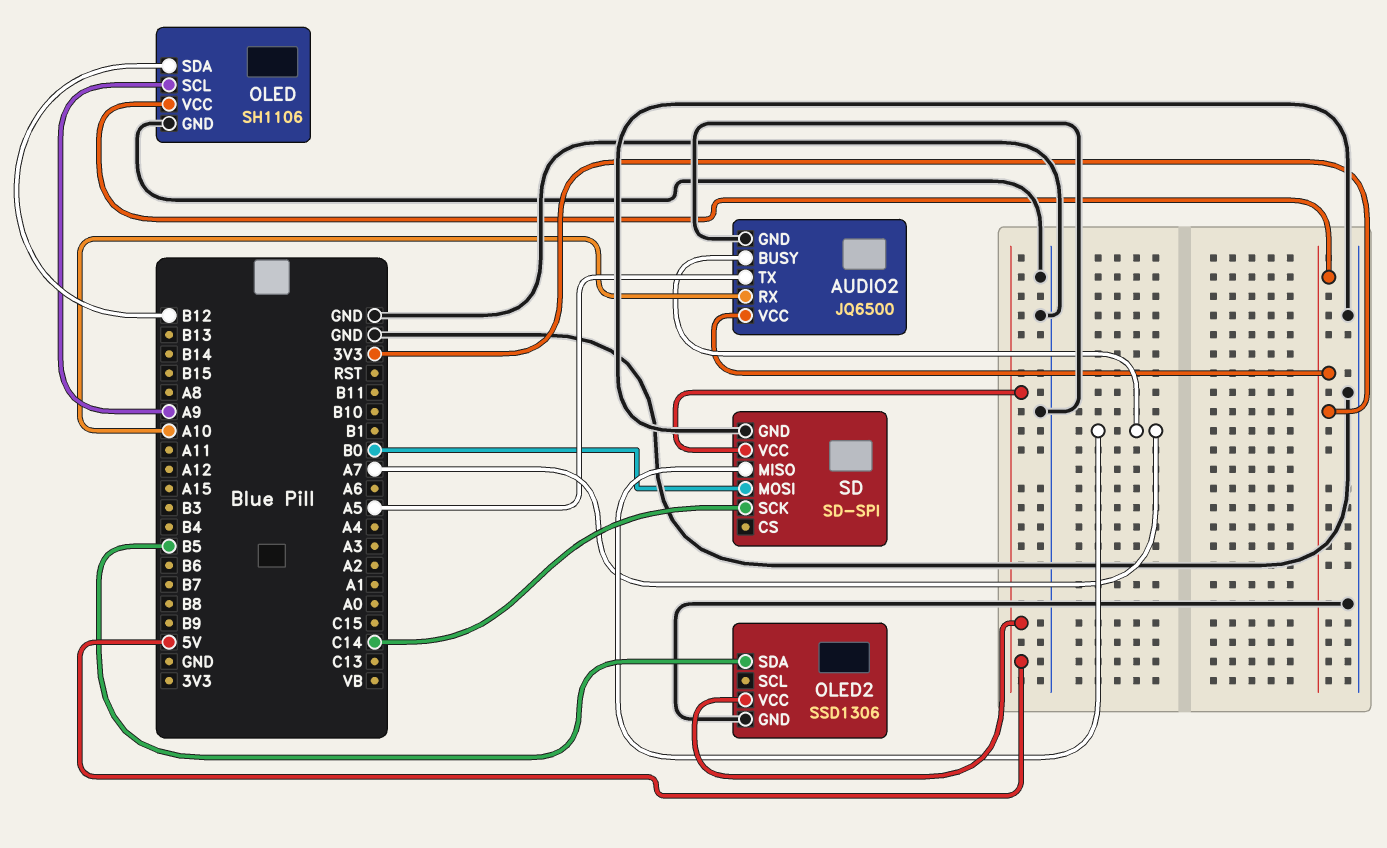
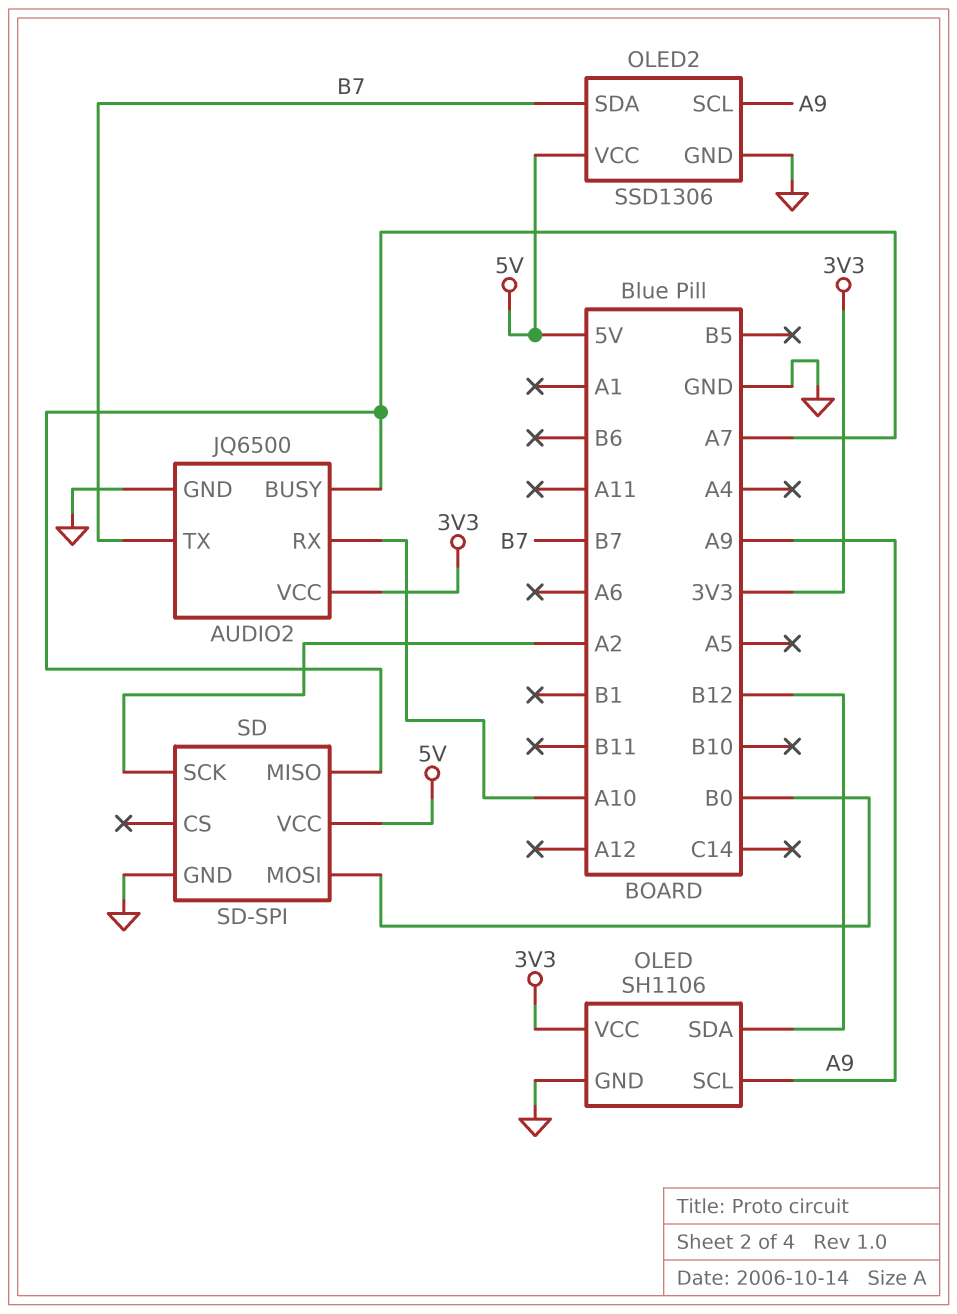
AUDIO2 pin TX: A5 -> B7
OLED2 pin SCL: none -> A9
OLED2 pin SDA: B5 -> B7
SD pin SCK: C14 -> A2

